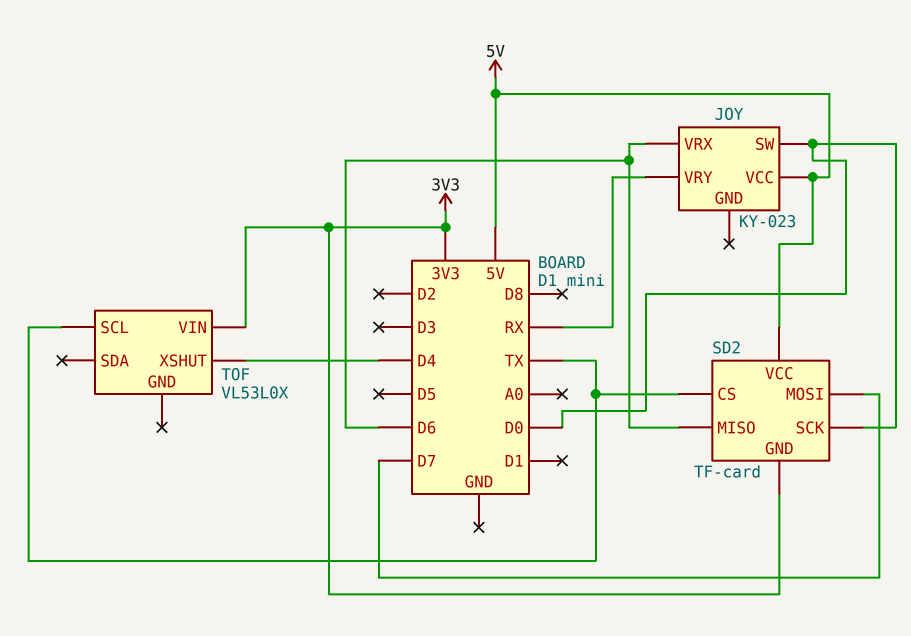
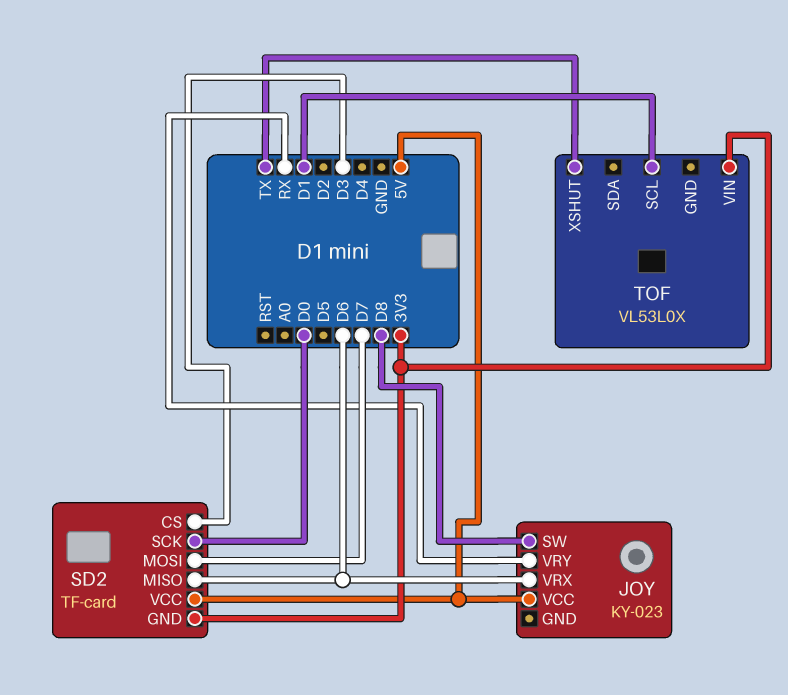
JOY pin SW: D0 -> D8
SD2 pin CS: TX -> D3
TOF pin SCL: TX -> D1
TOF pin XSHUT: D4 -> TX

